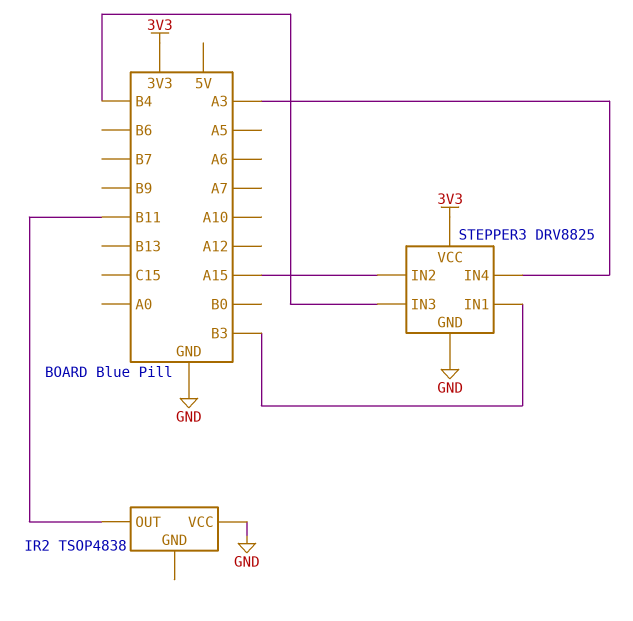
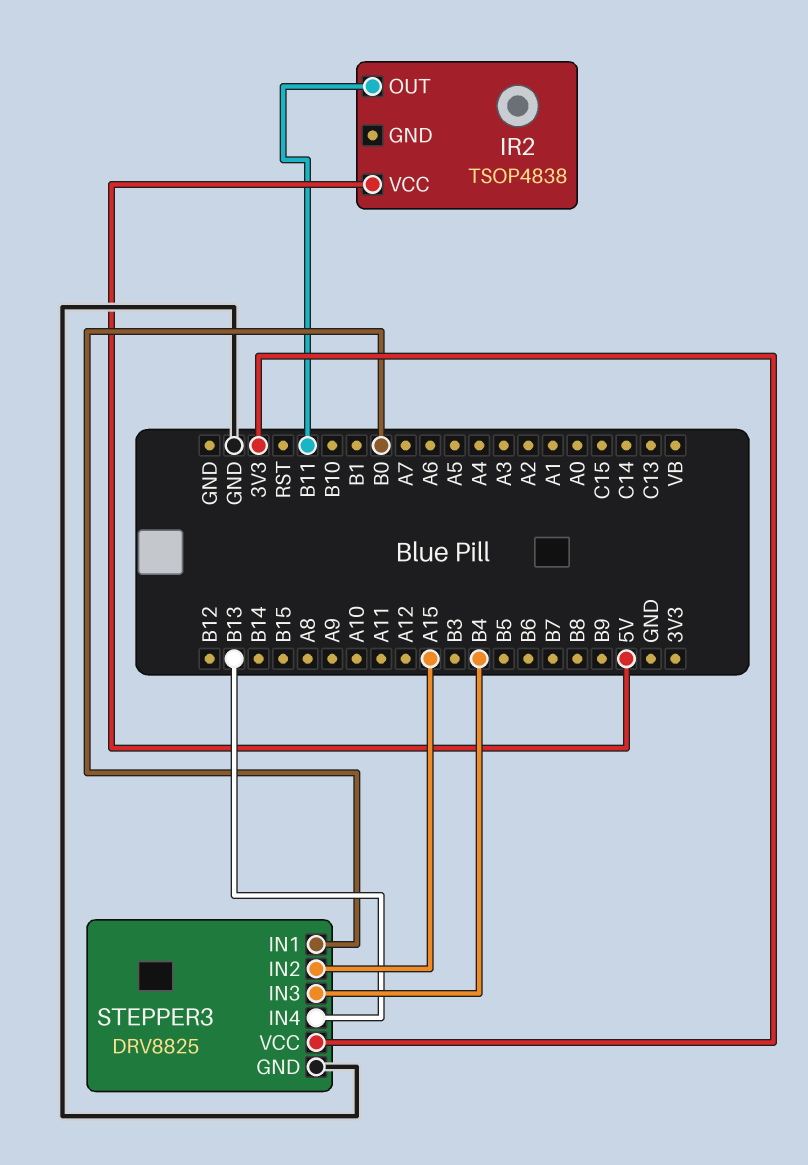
IR2 pin VCC: GND -> 5V
STEPPER3 pin IN1: B3 -> B0
STEPPER3 pin IN4: A3 -> B13

